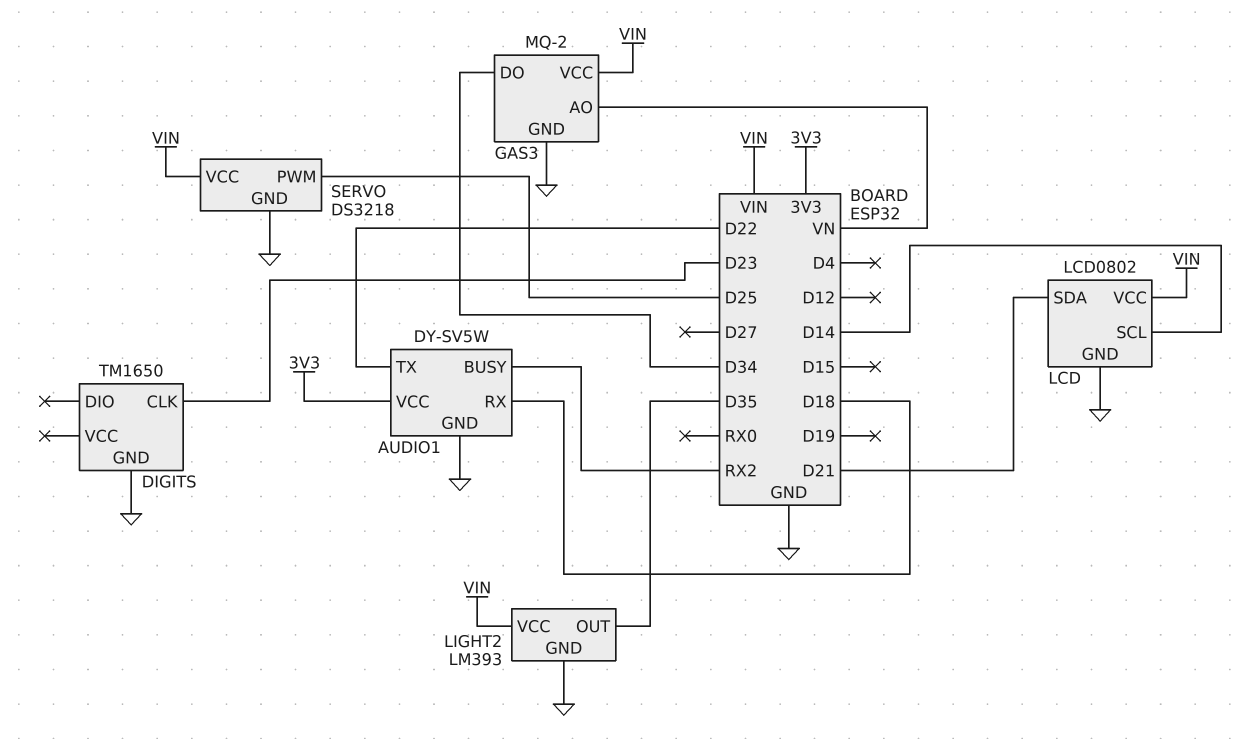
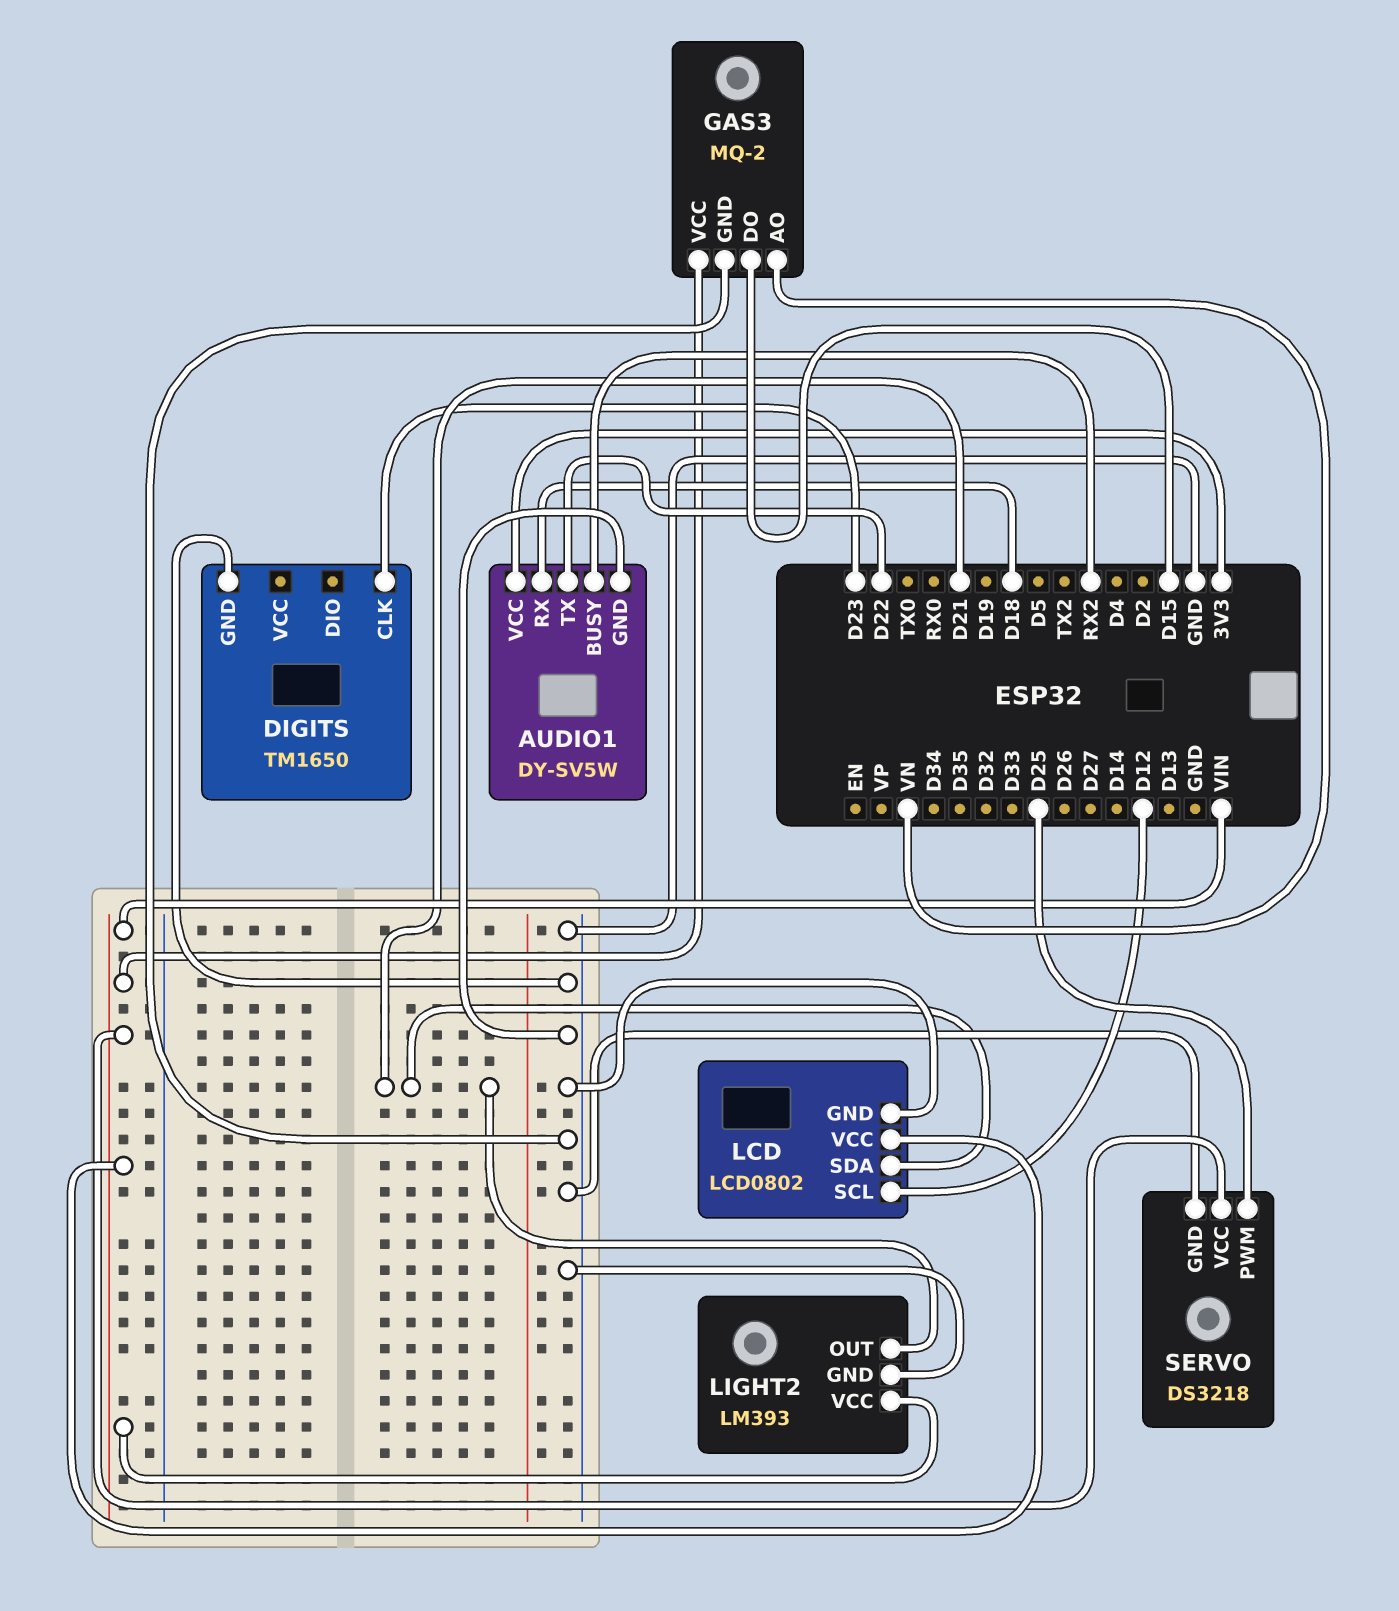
GAS3 pin DO: D34 -> D15
LCD pin SCL: D14 -> D12
LIGHT2 pin OUT: D35 -> D21

